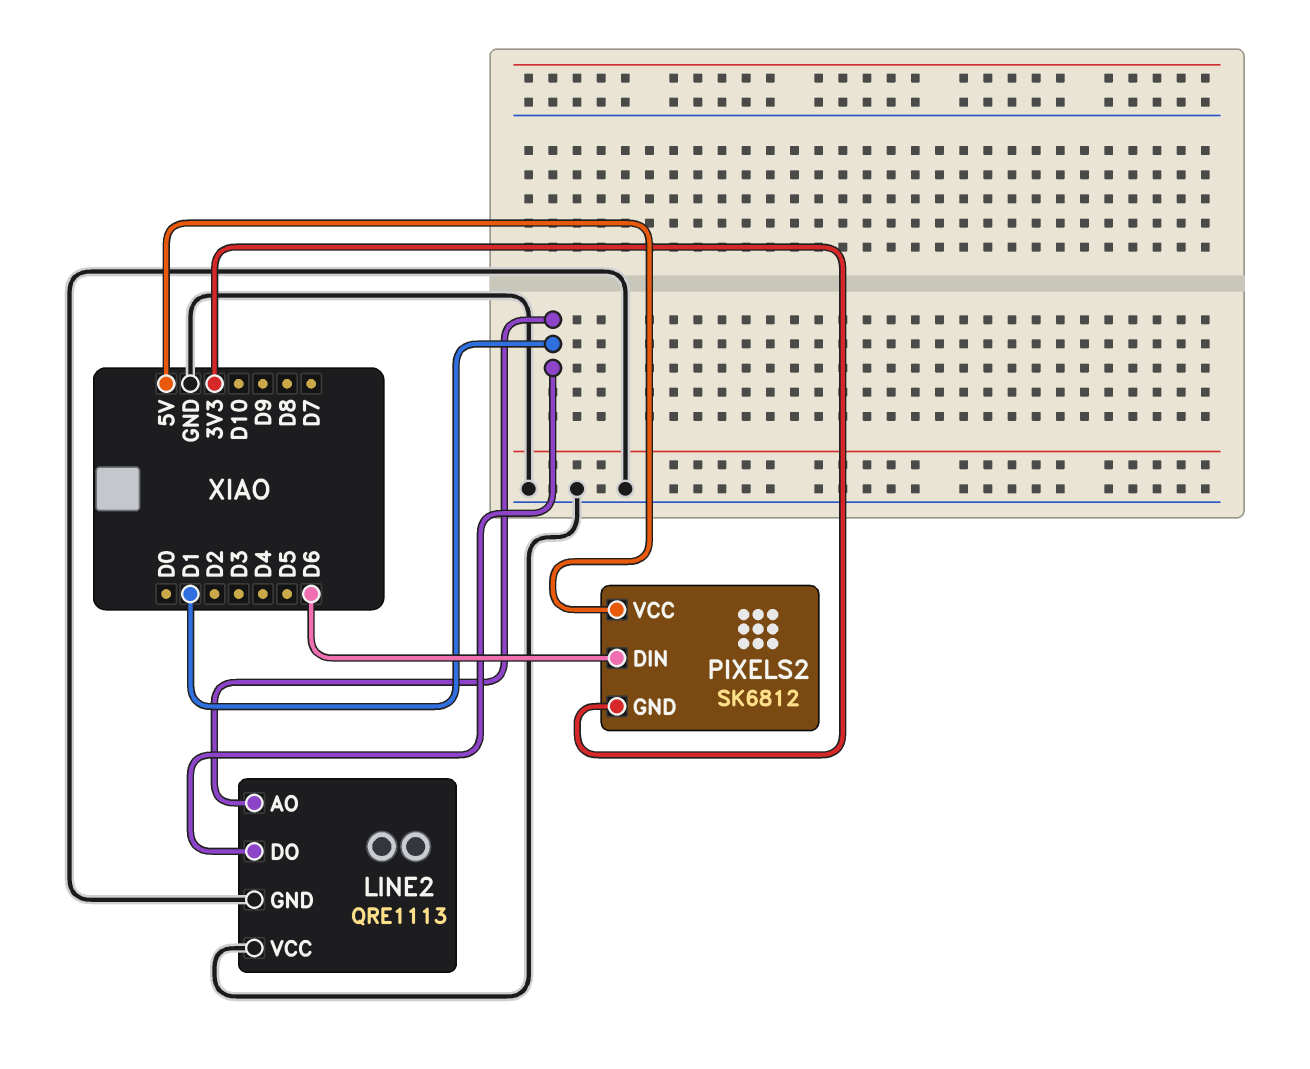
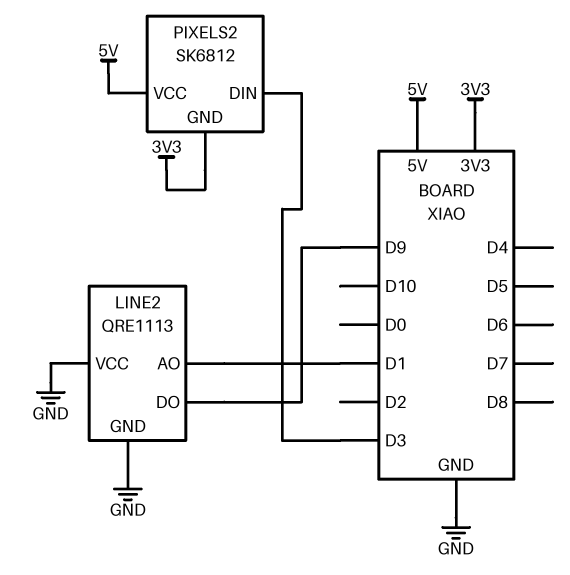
LINE2 pin DO: D1 -> D9
PIXELS2 pin DIN: D6 -> D3

